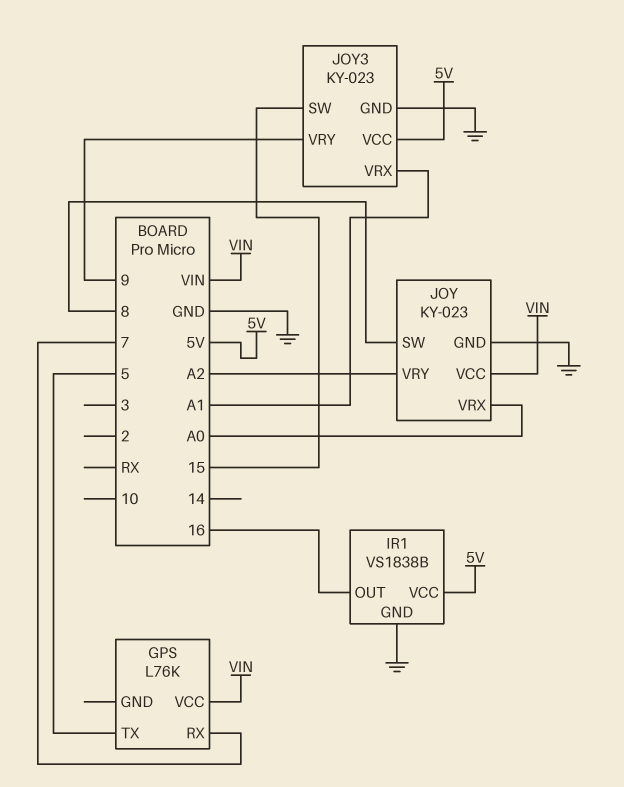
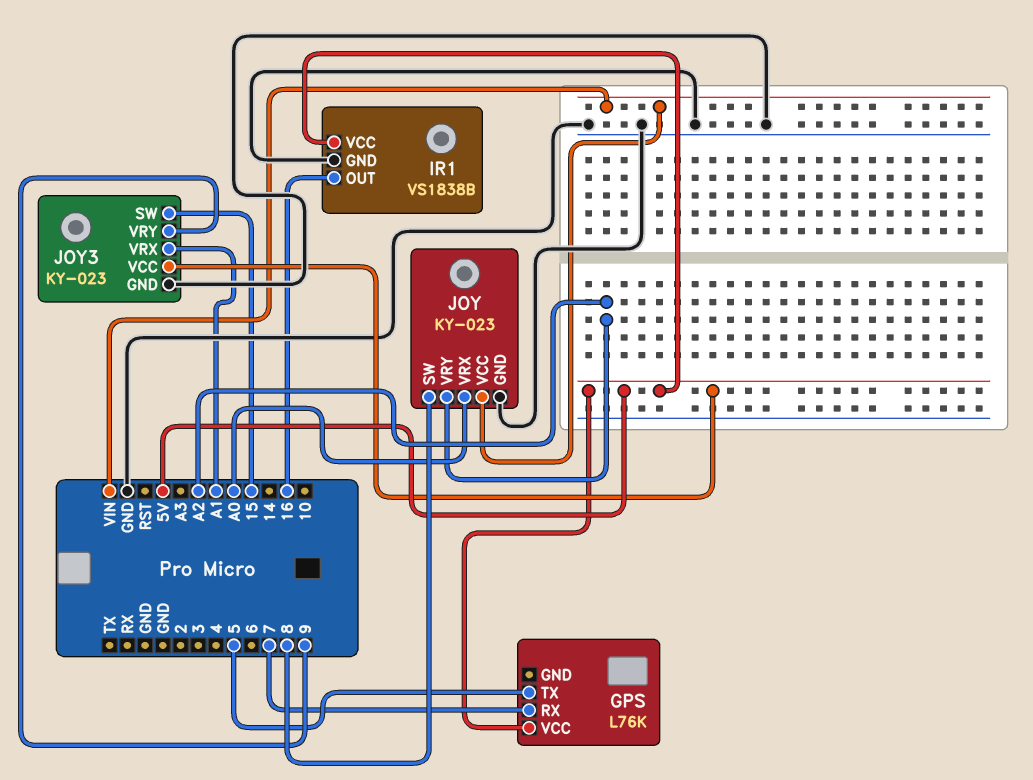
GPS pin VCC: VIN -> 5V

